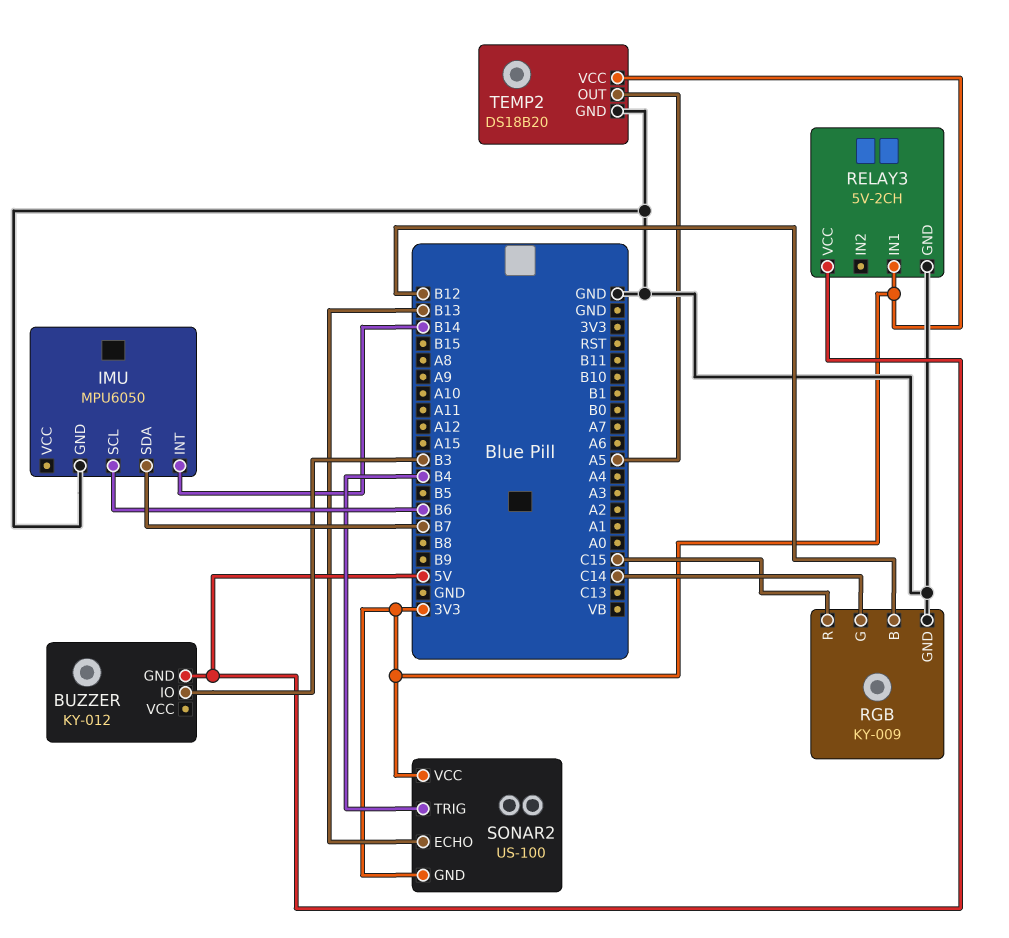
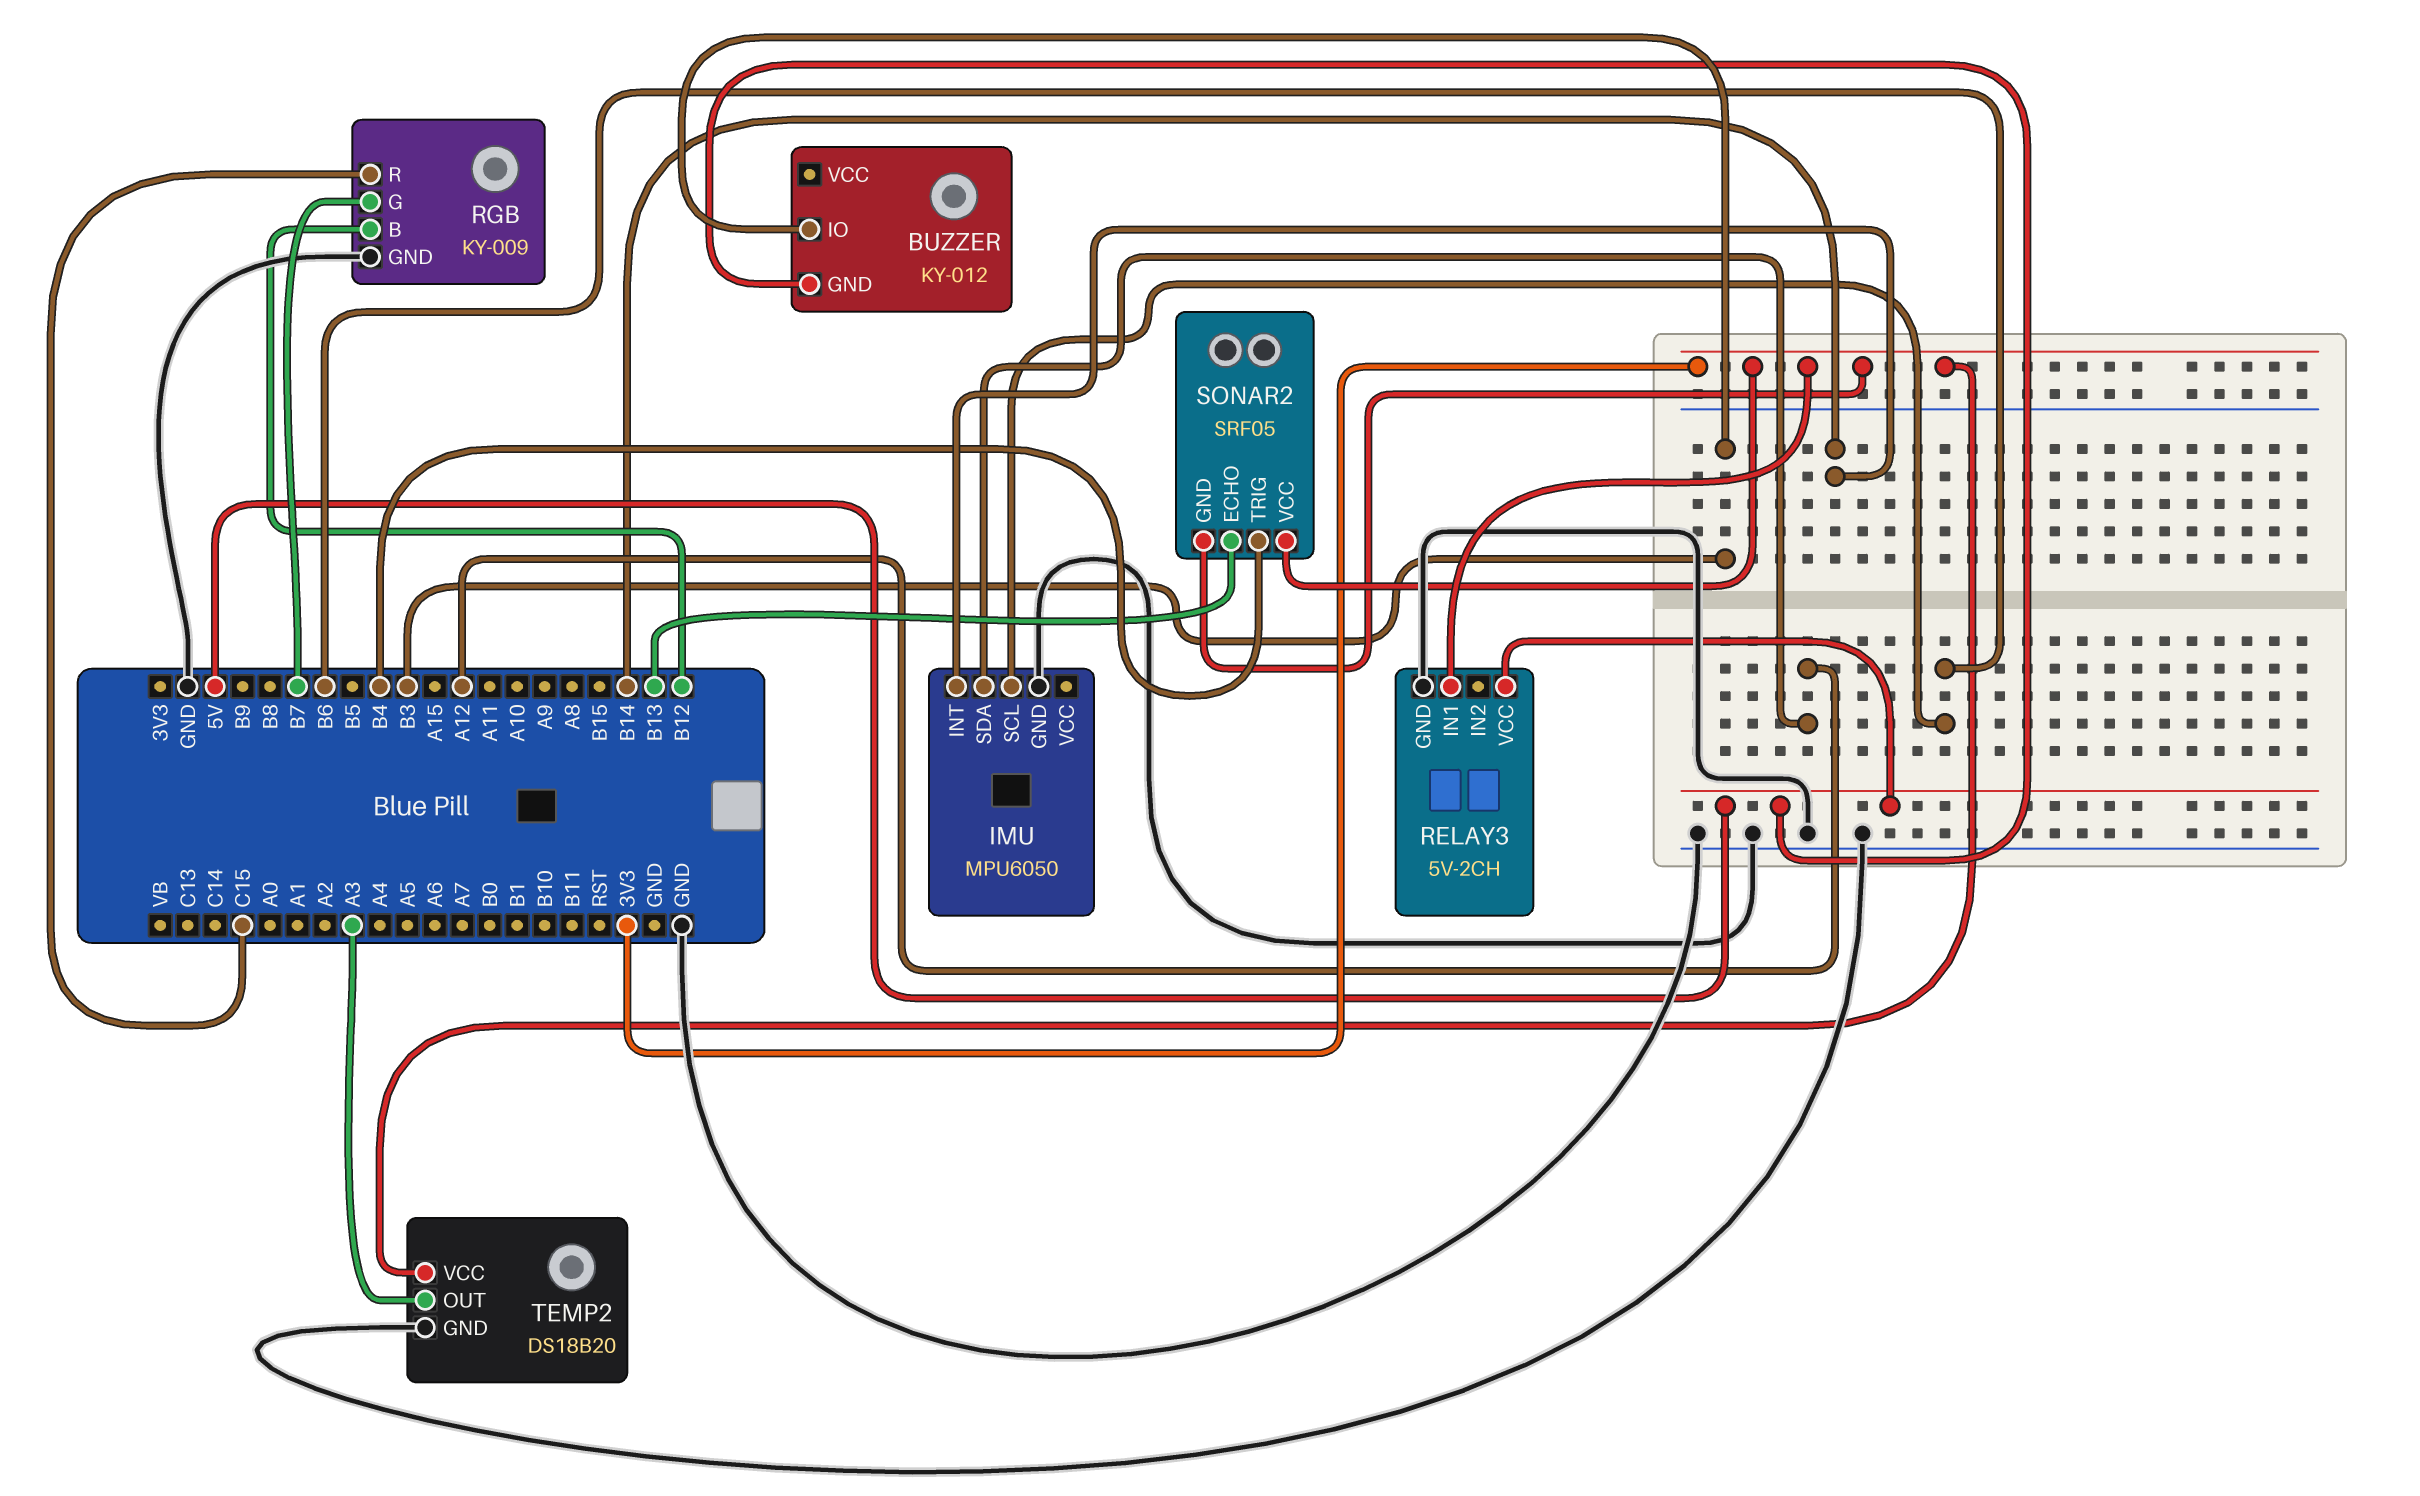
IMU pin SDA: B7 -> A12
RGB pin G: C14 -> B7
SONAR2: US-100 -> SRF05
TEMP2 pin OUT: A5 -> A3

